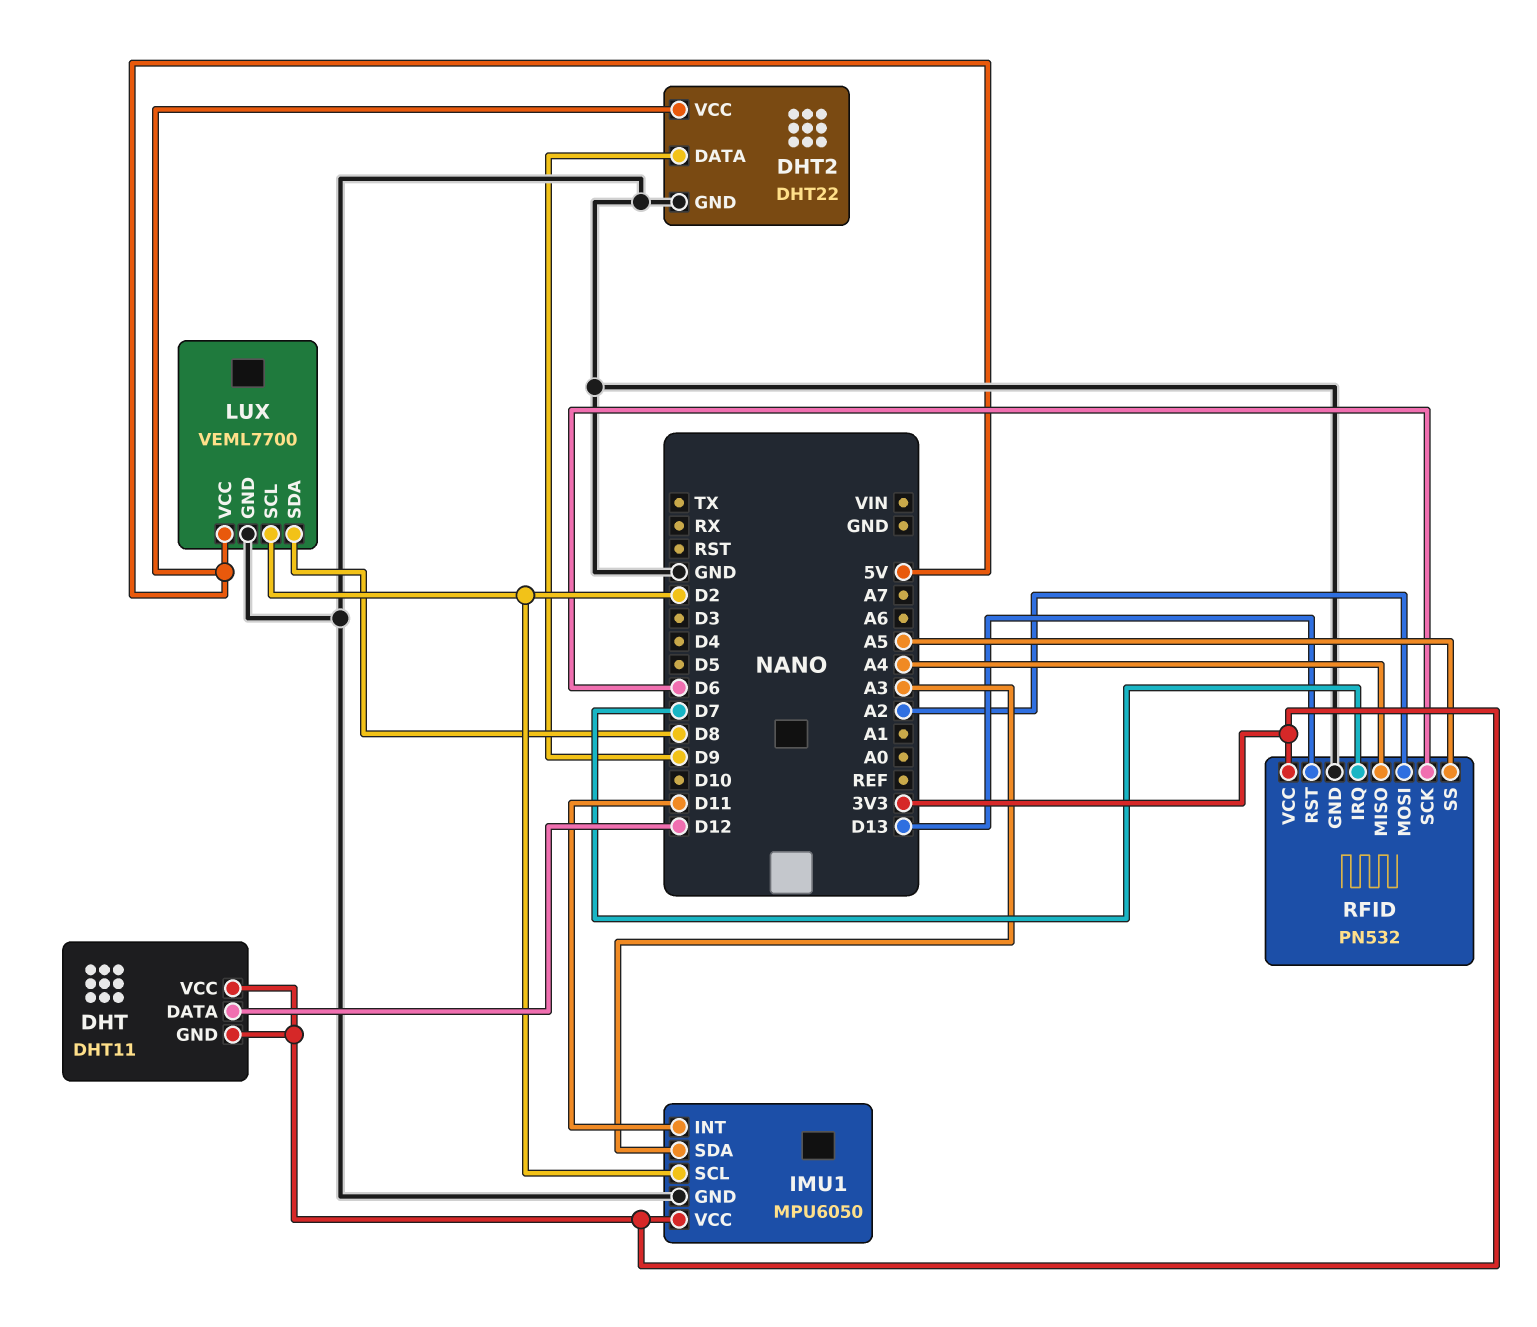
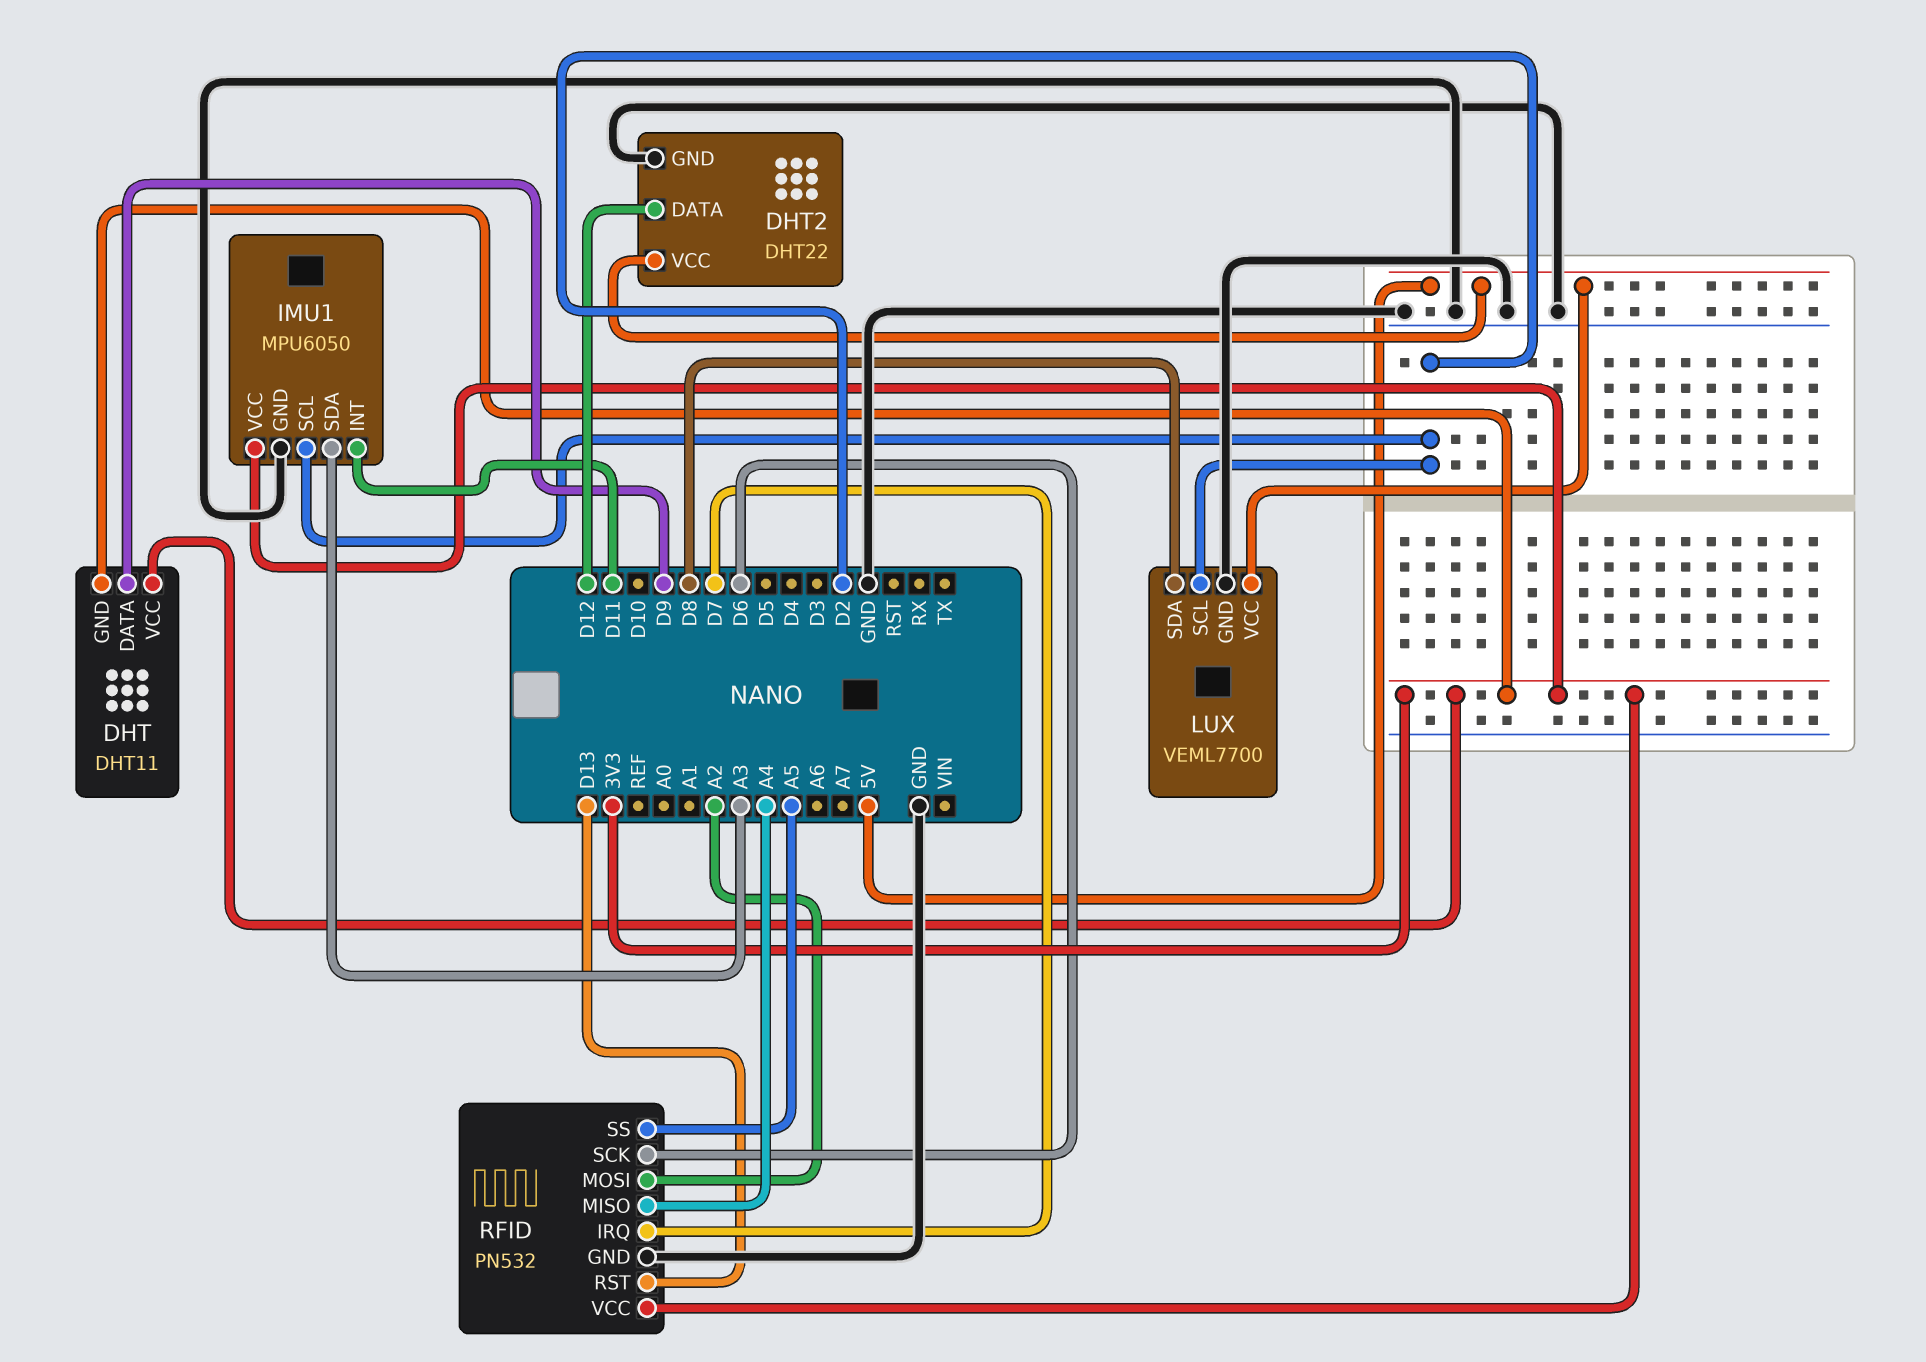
DHT pin DATA: D12 -> D9
DHT2 pin DATA: D9 -> D12

